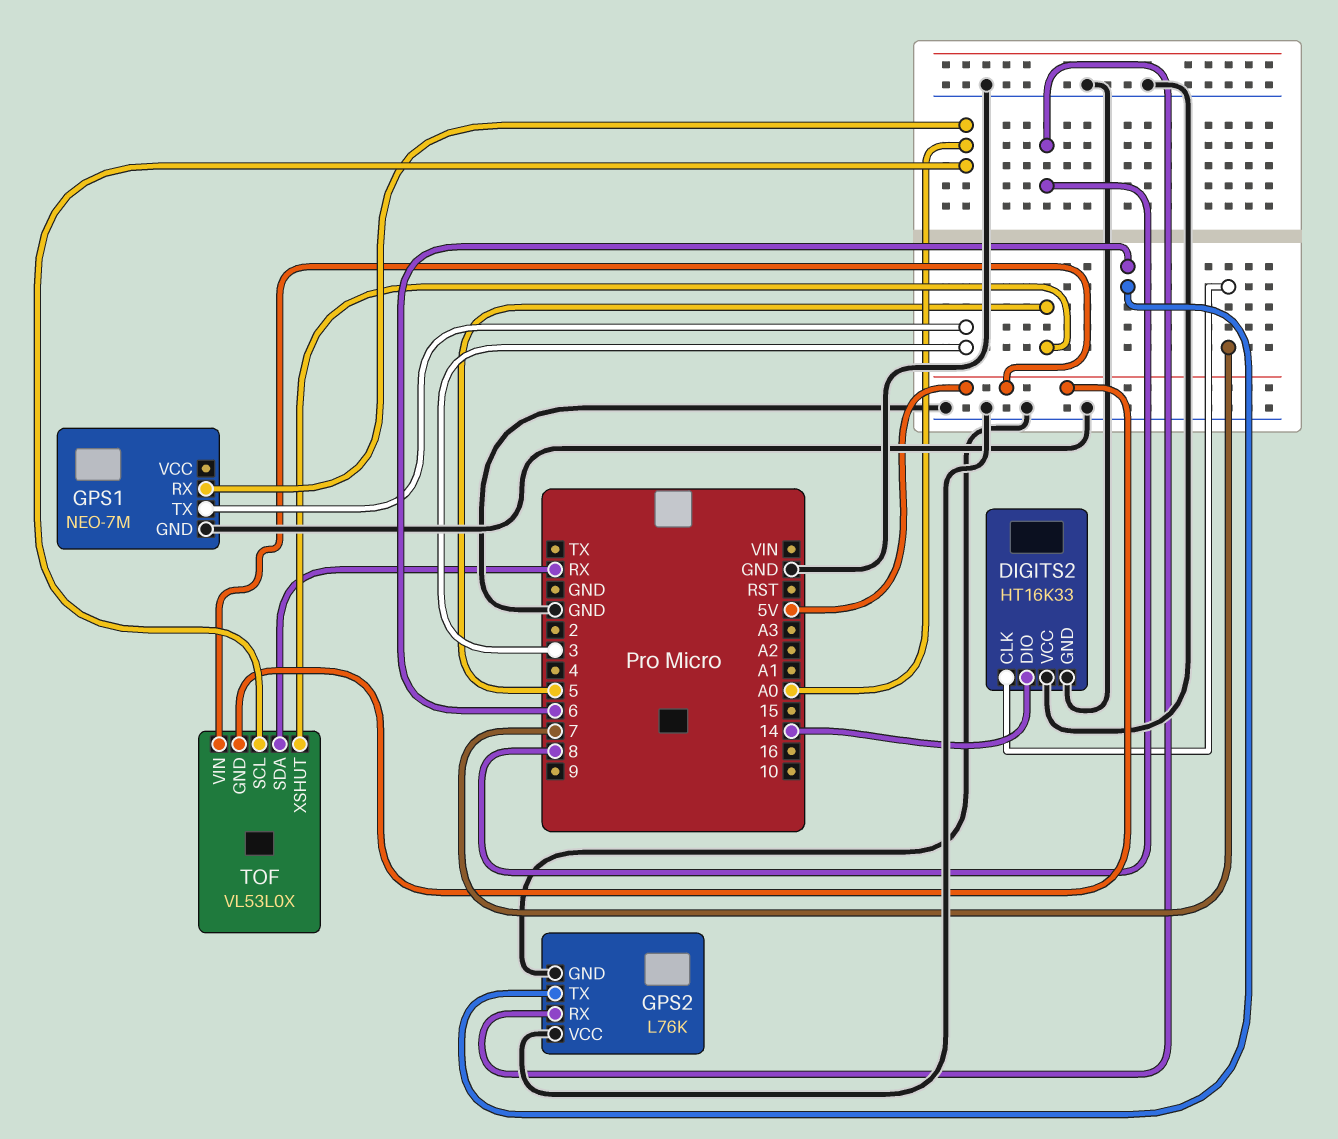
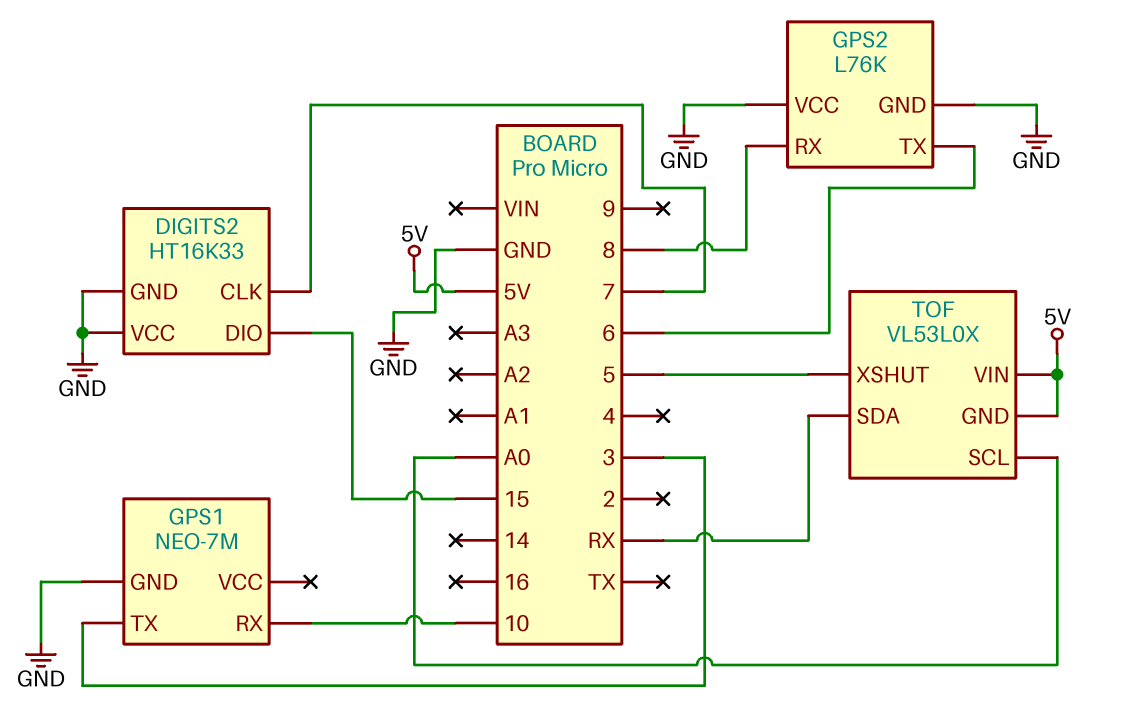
DIGITS2 pin DIO: 14 -> 15
GPS1 pin RX: A0 -> 10

